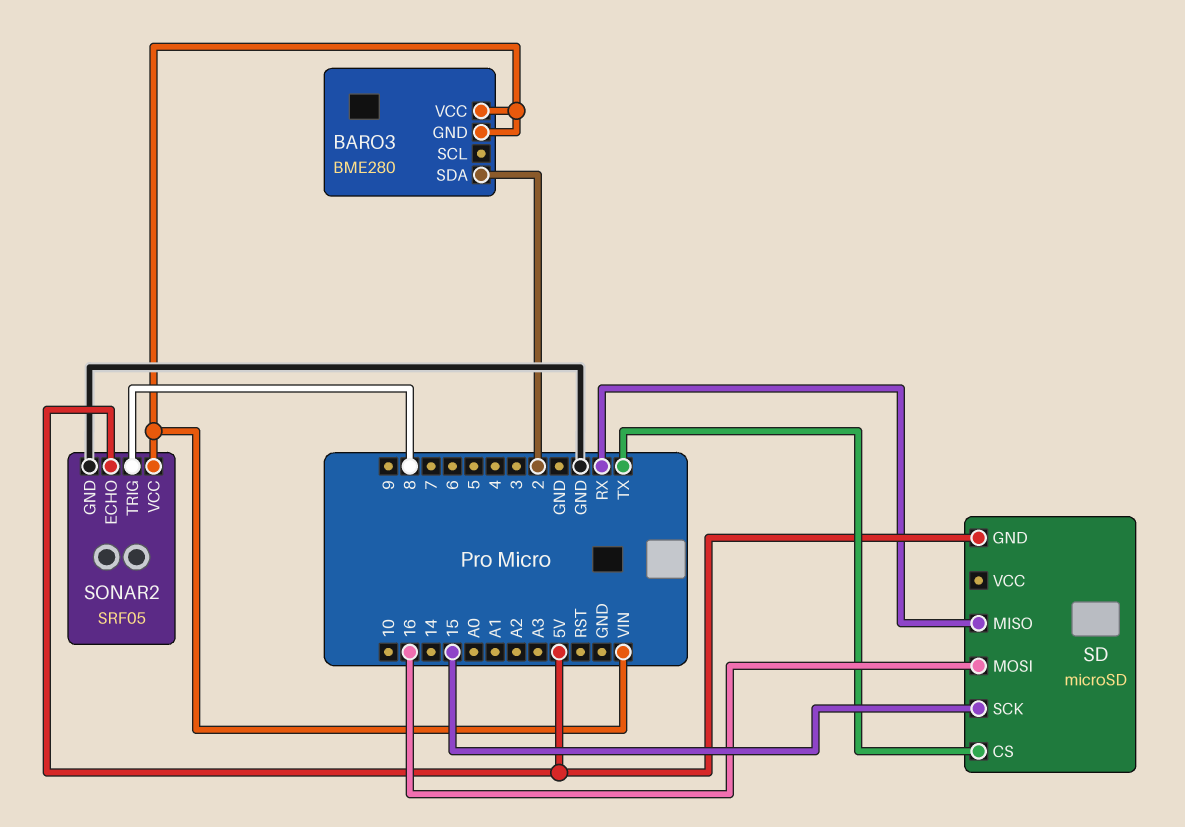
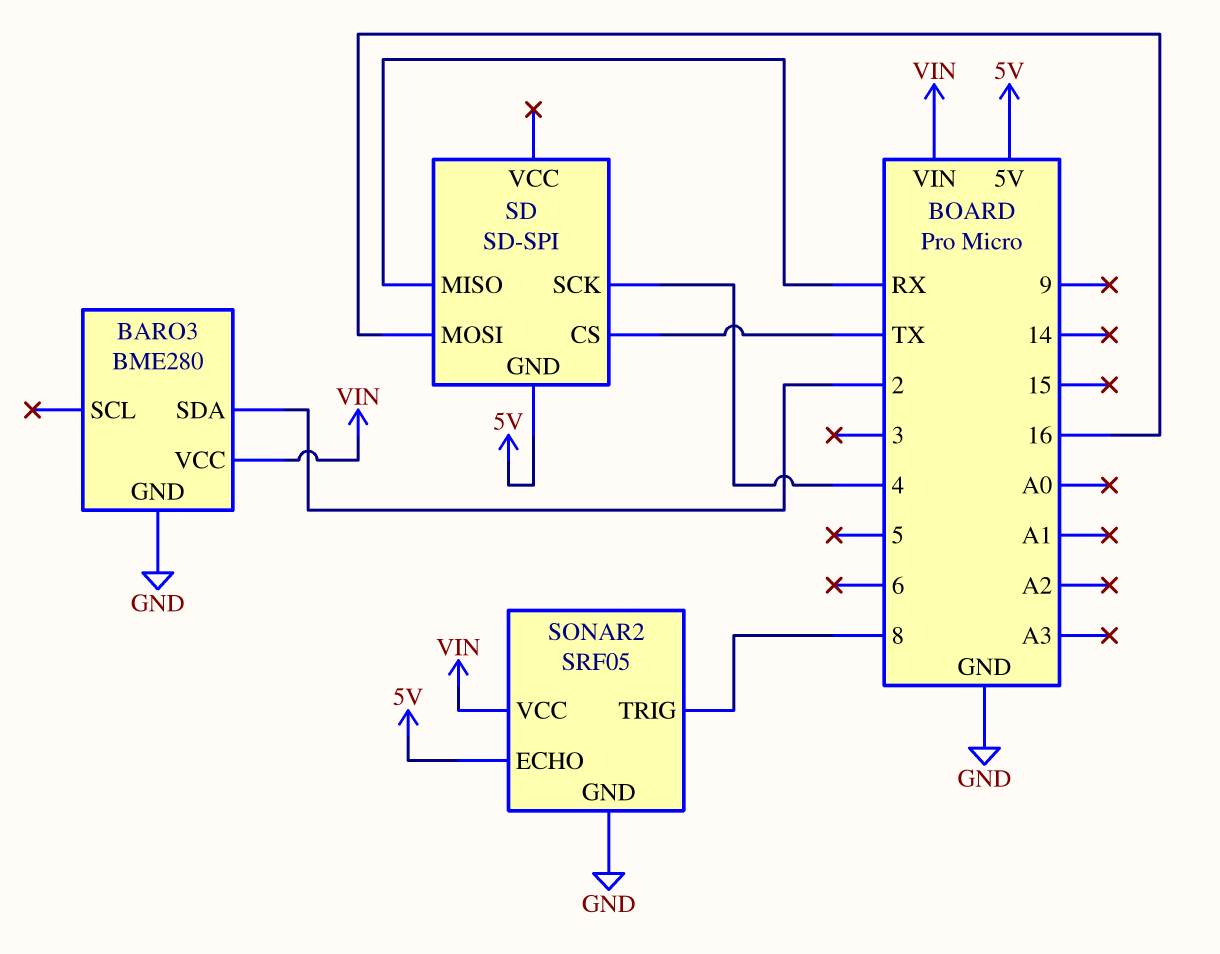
BARO3 pin GND: VIN -> GND
SD: microSD -> SD-SPI
SD pin SCK: 15 -> 4

